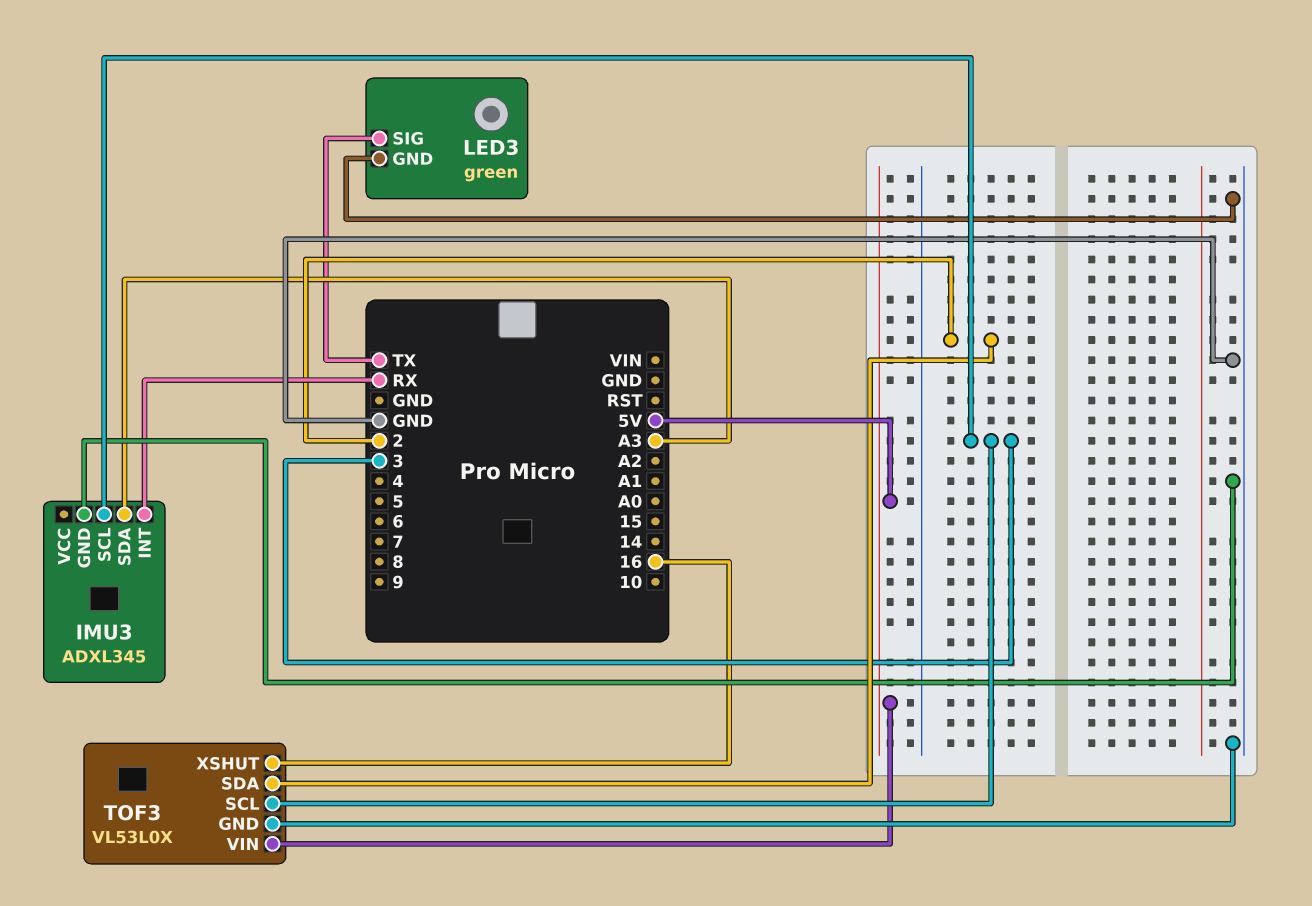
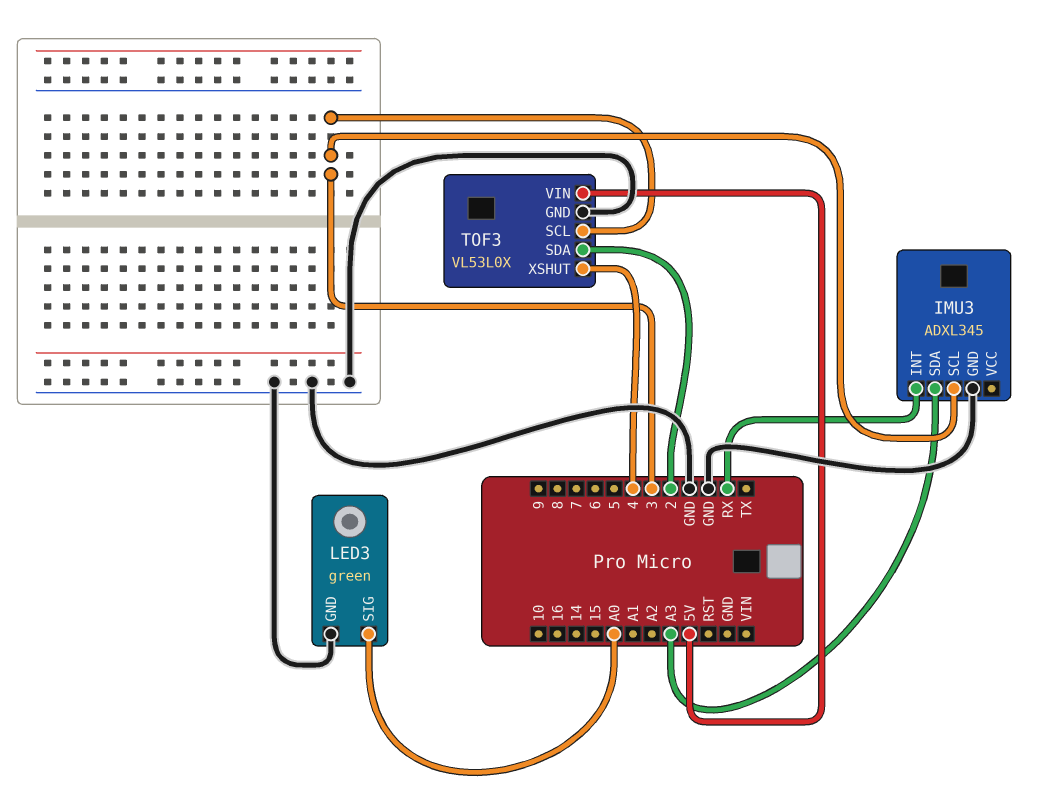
LED3 pin SIG: TX -> A0
TOF3 pin XSHUT: 16 -> 4

